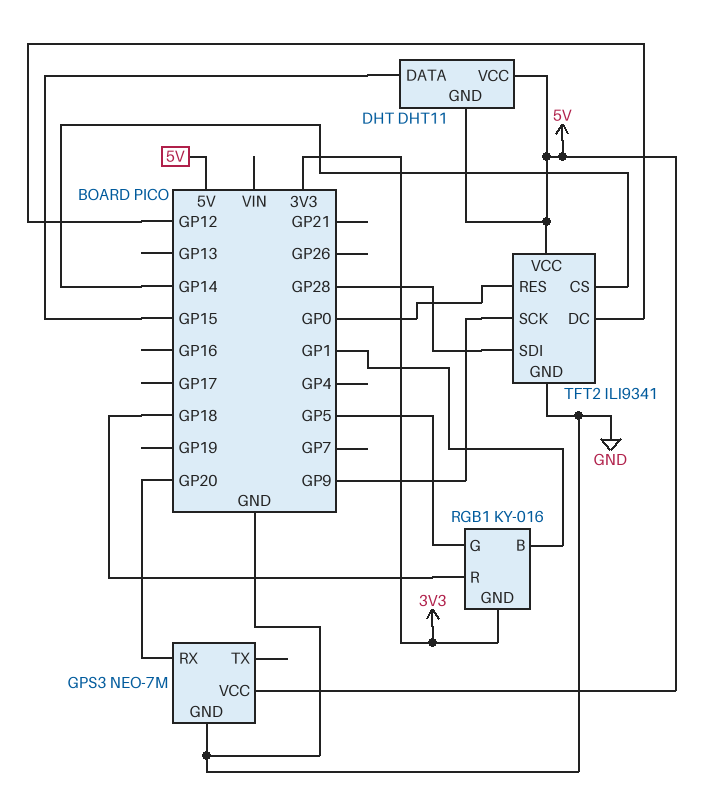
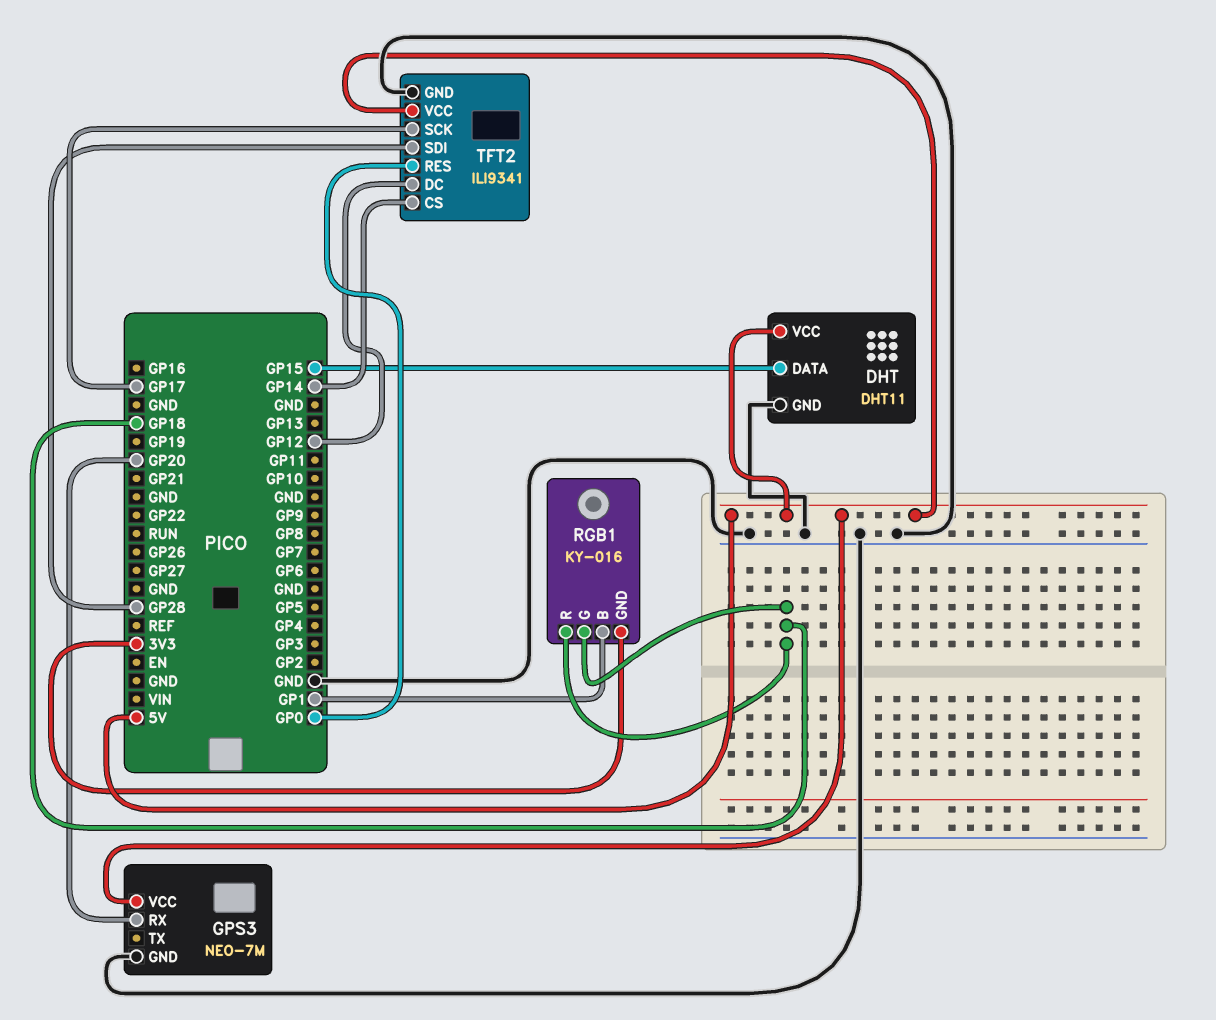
DHT pin GND: 5V -> GND
RGB1 pin G: GP5 -> GP18
TFT2 pin SCK: GP9 -> GP17

